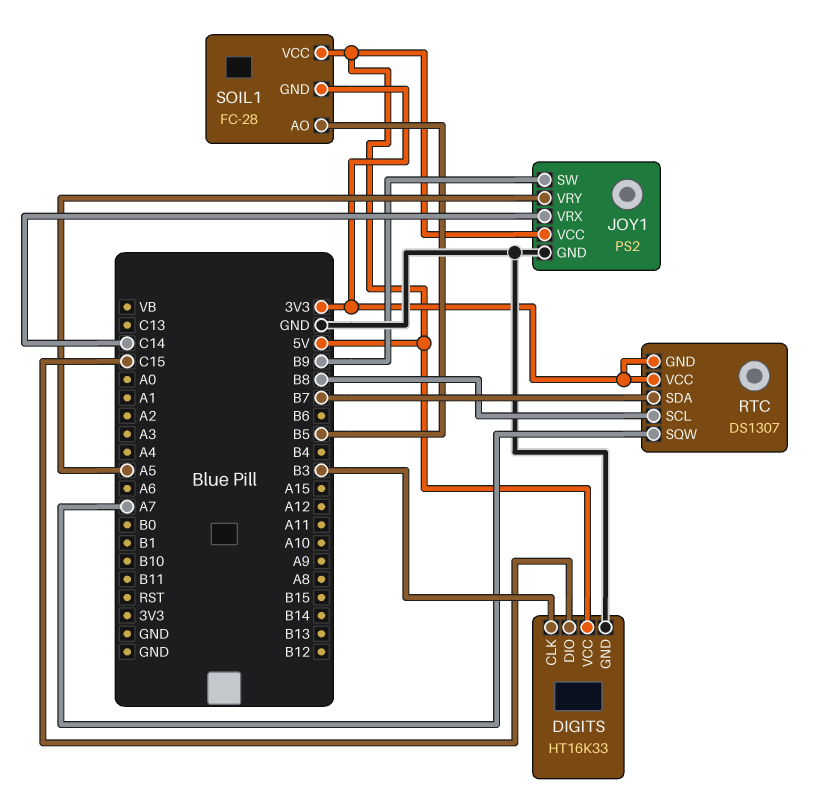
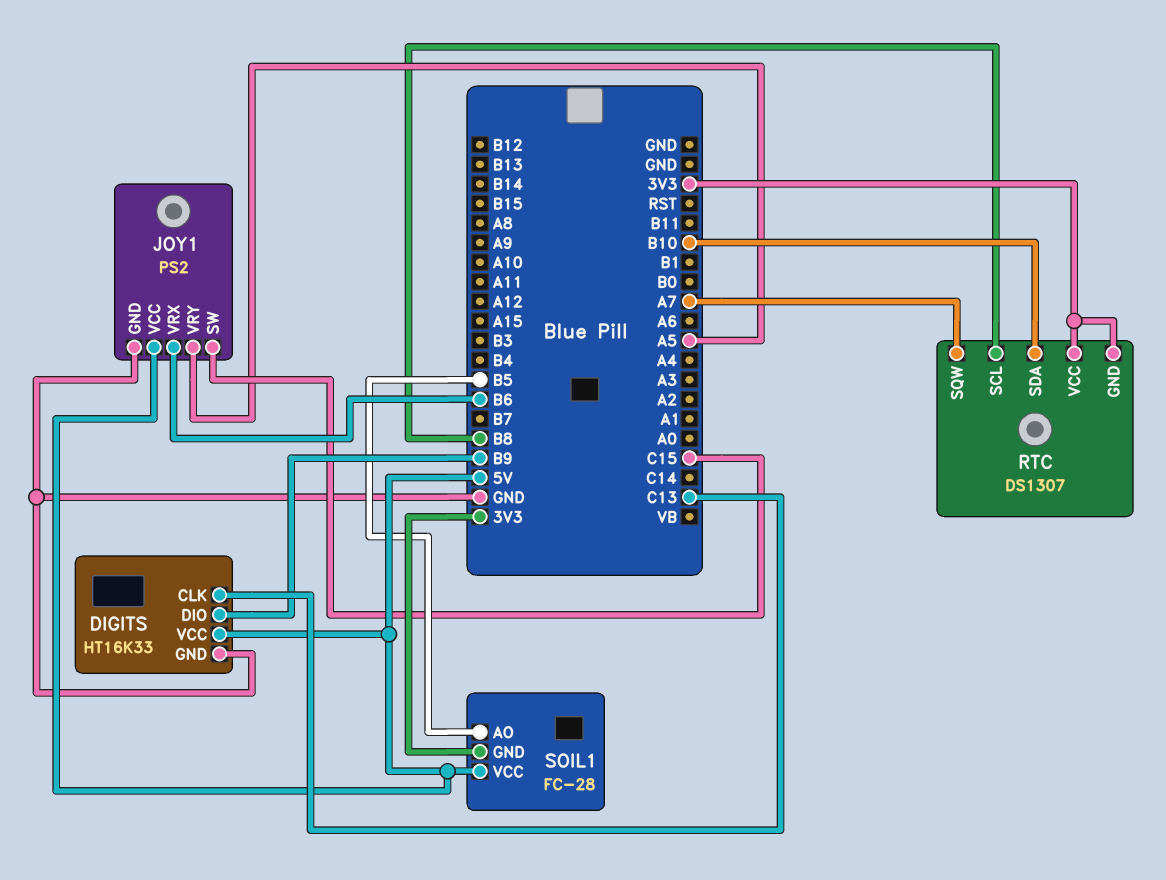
DIGITS pin CLK: B3 -> C13
DIGITS pin DIO: C15 -> B9
JOY1 pin SW: B9 -> C15
JOY1 pin VRX: C14 -> B6
RTC pin SDA: B7 -> B10

